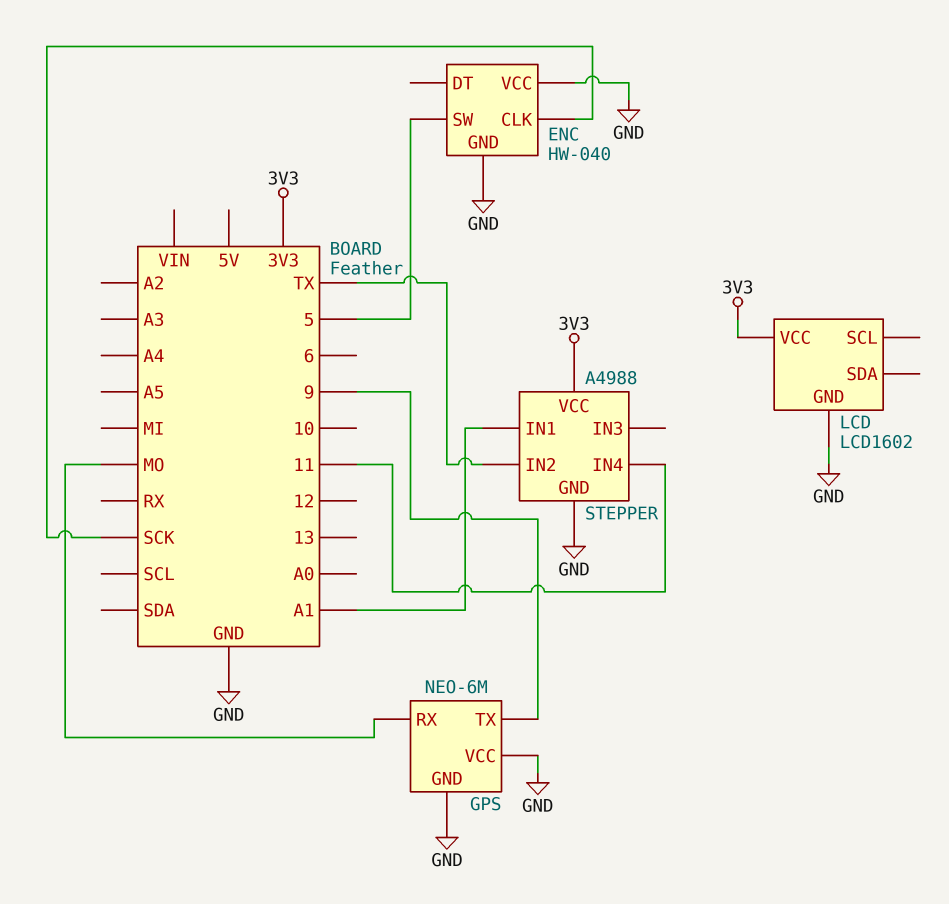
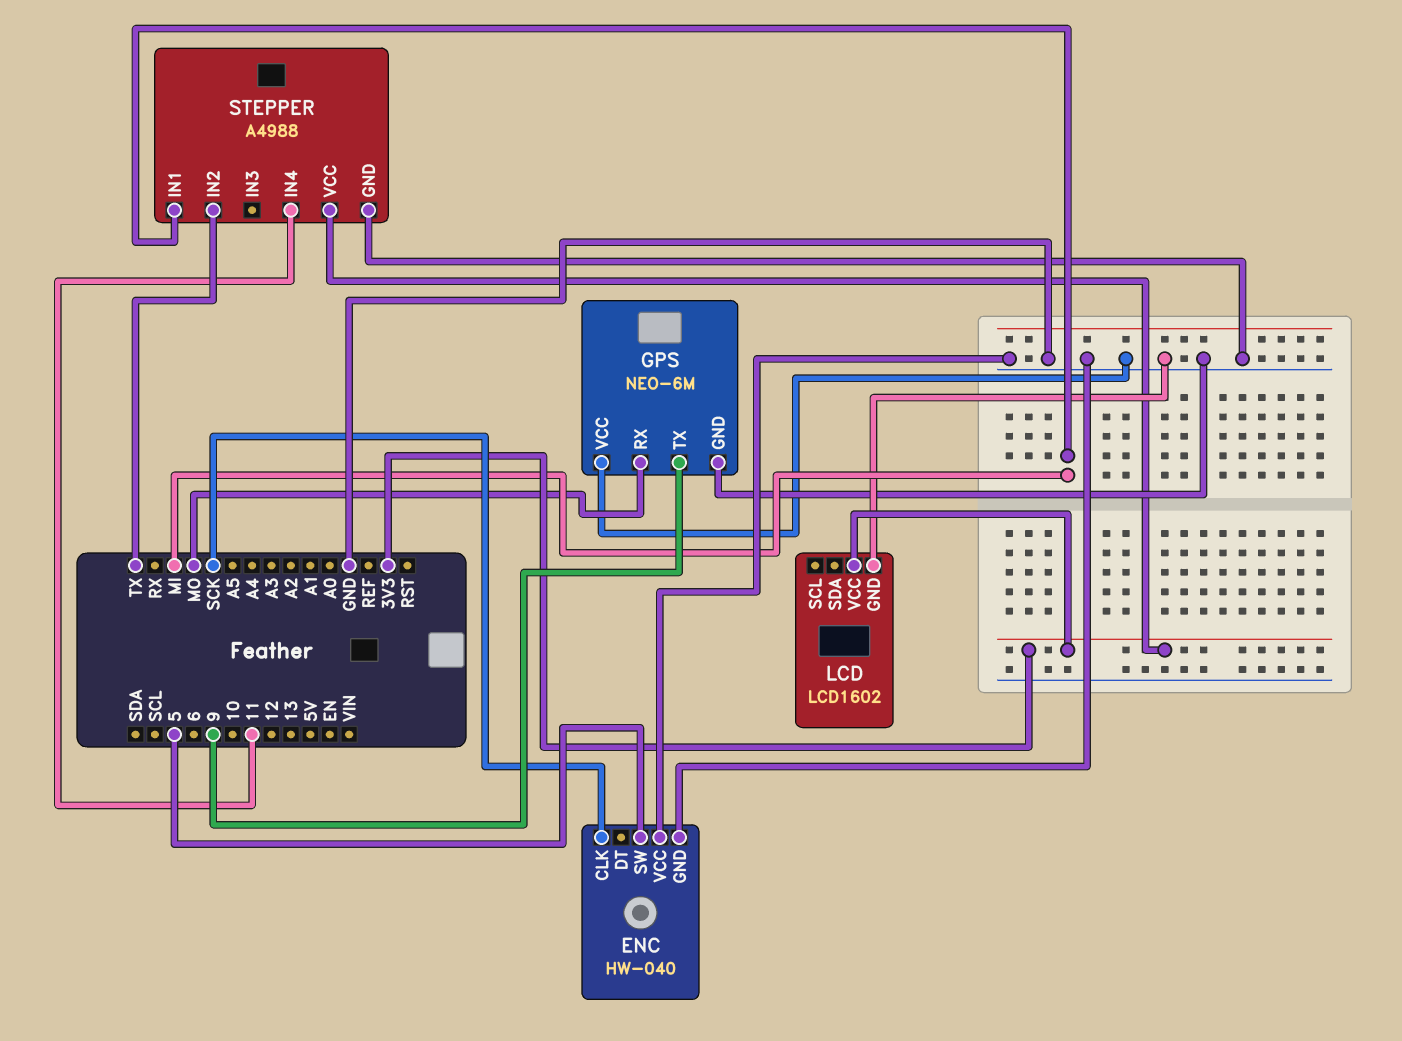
STEPPER pin IN1: A1 -> MI

